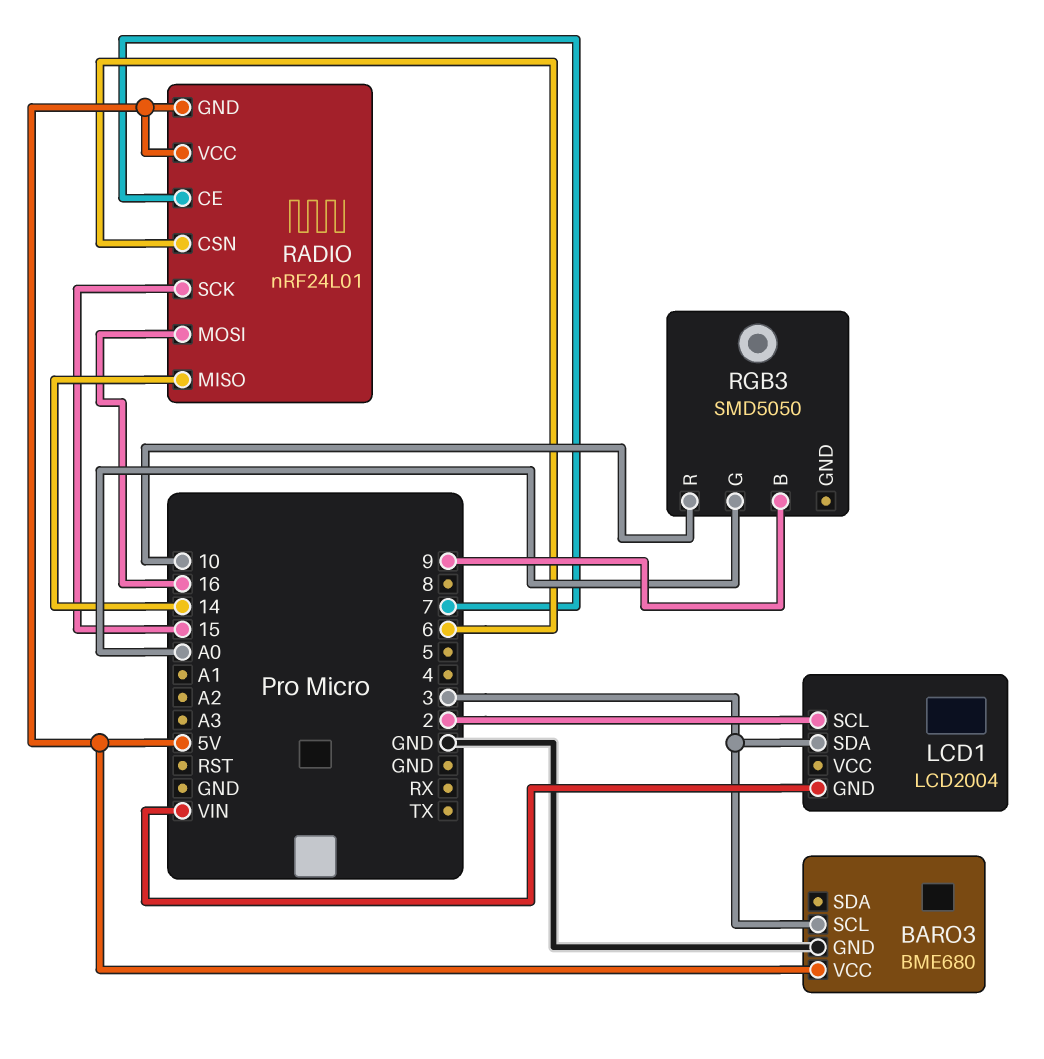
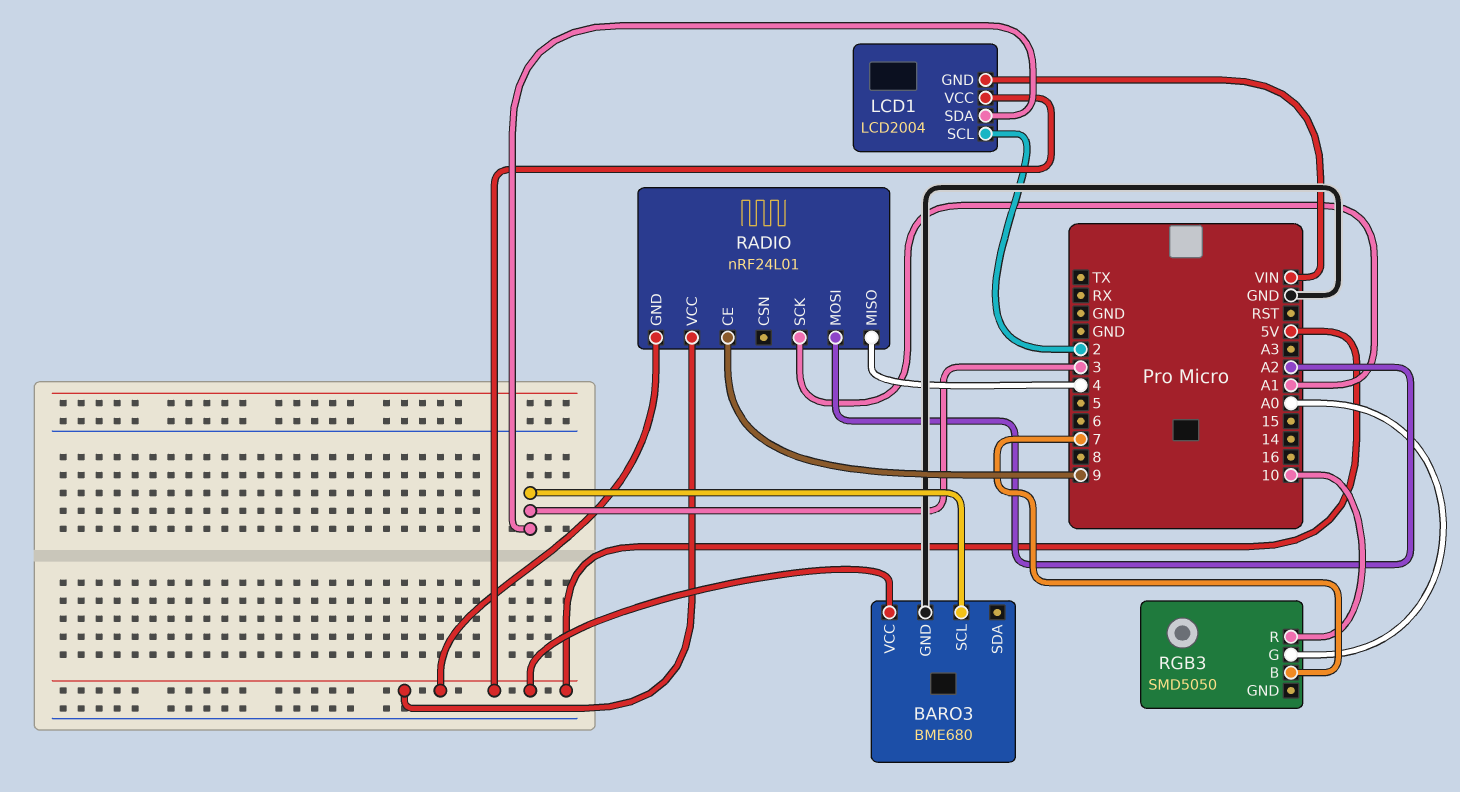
LCD1 pin VCC: none -> 5V
RADIO pin CE: 7 -> 9
RADIO pin CSN: 6 -> none
RADIO pin MISO: 14 -> 4
RADIO pin MOSI: 16 -> A2
RADIO pin SCK: 15 -> A1
RGB3 pin B: 9 -> 7

